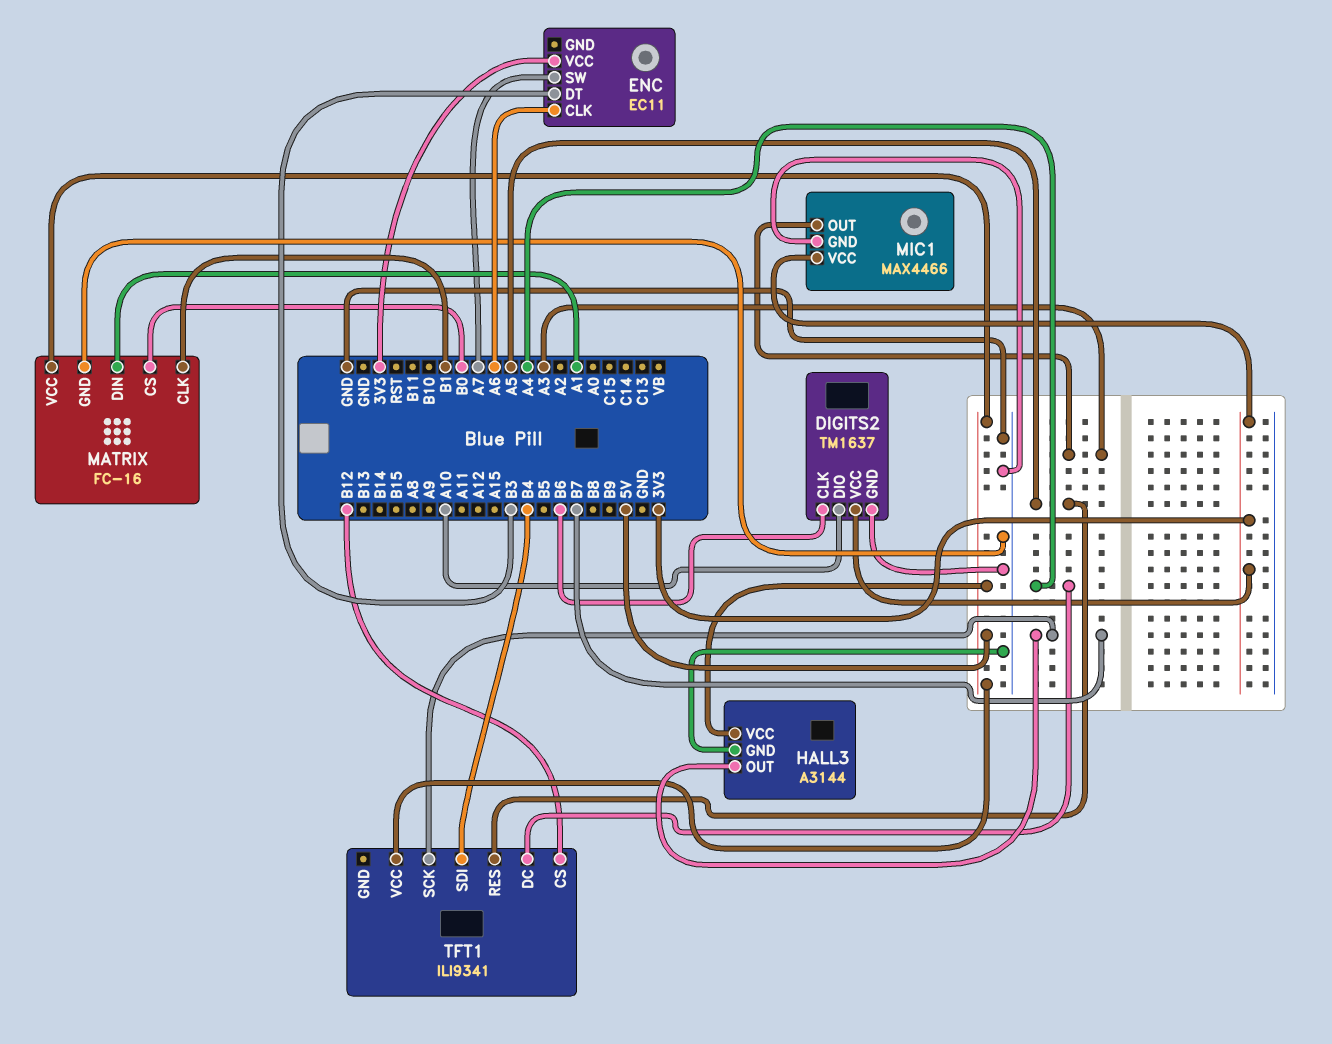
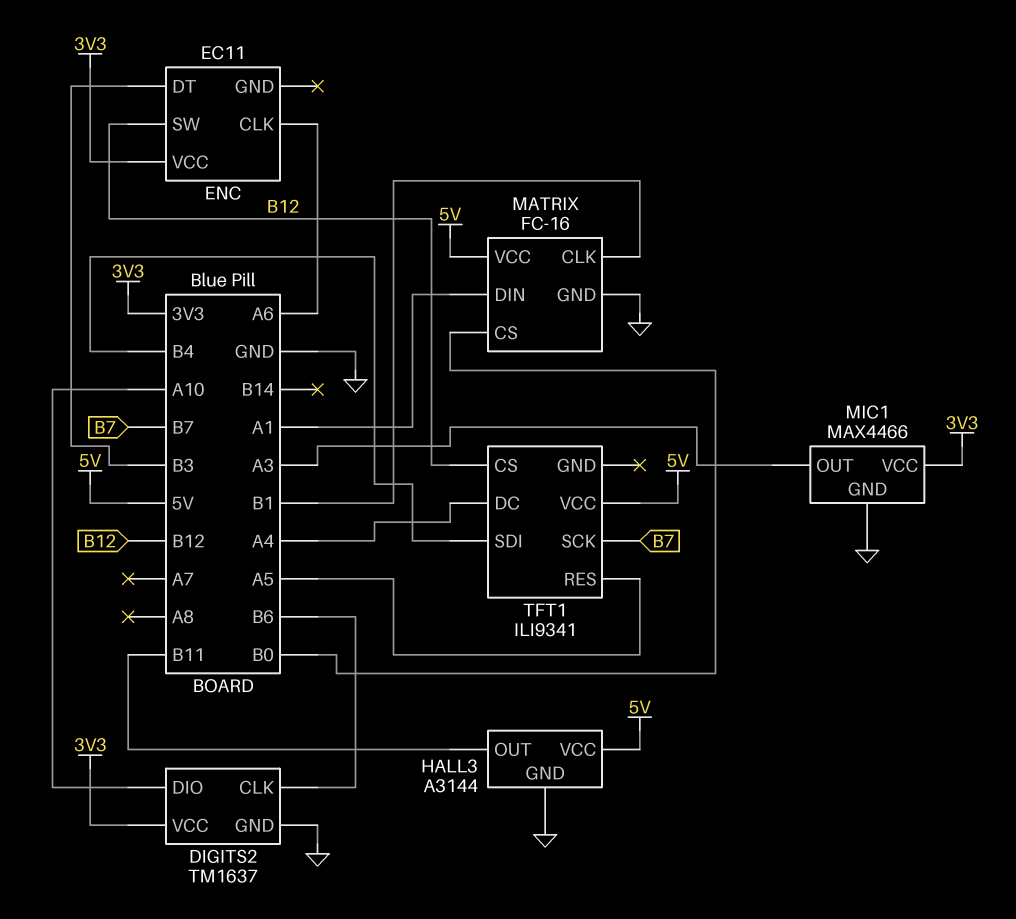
ENC pin SW: A7 -> B12
HALL3 pin OUT: B7 -> B11

